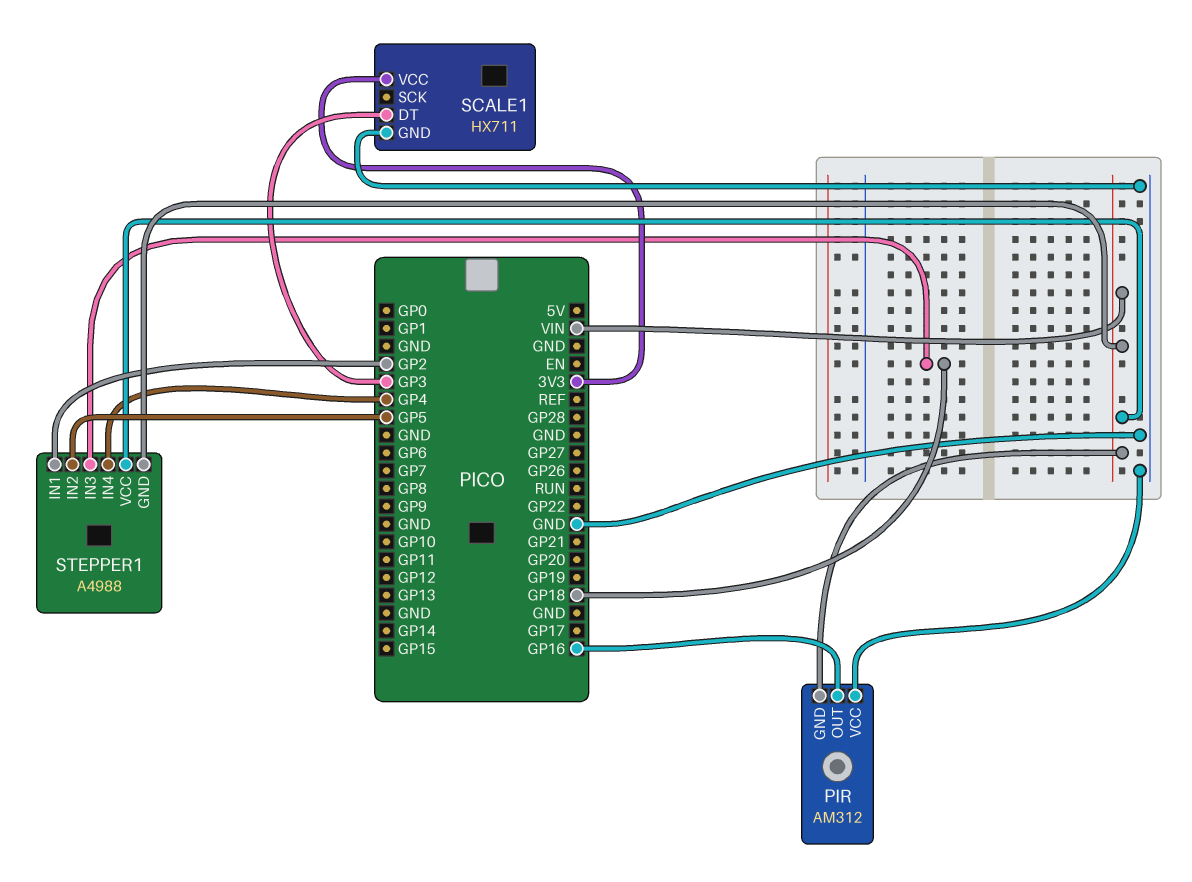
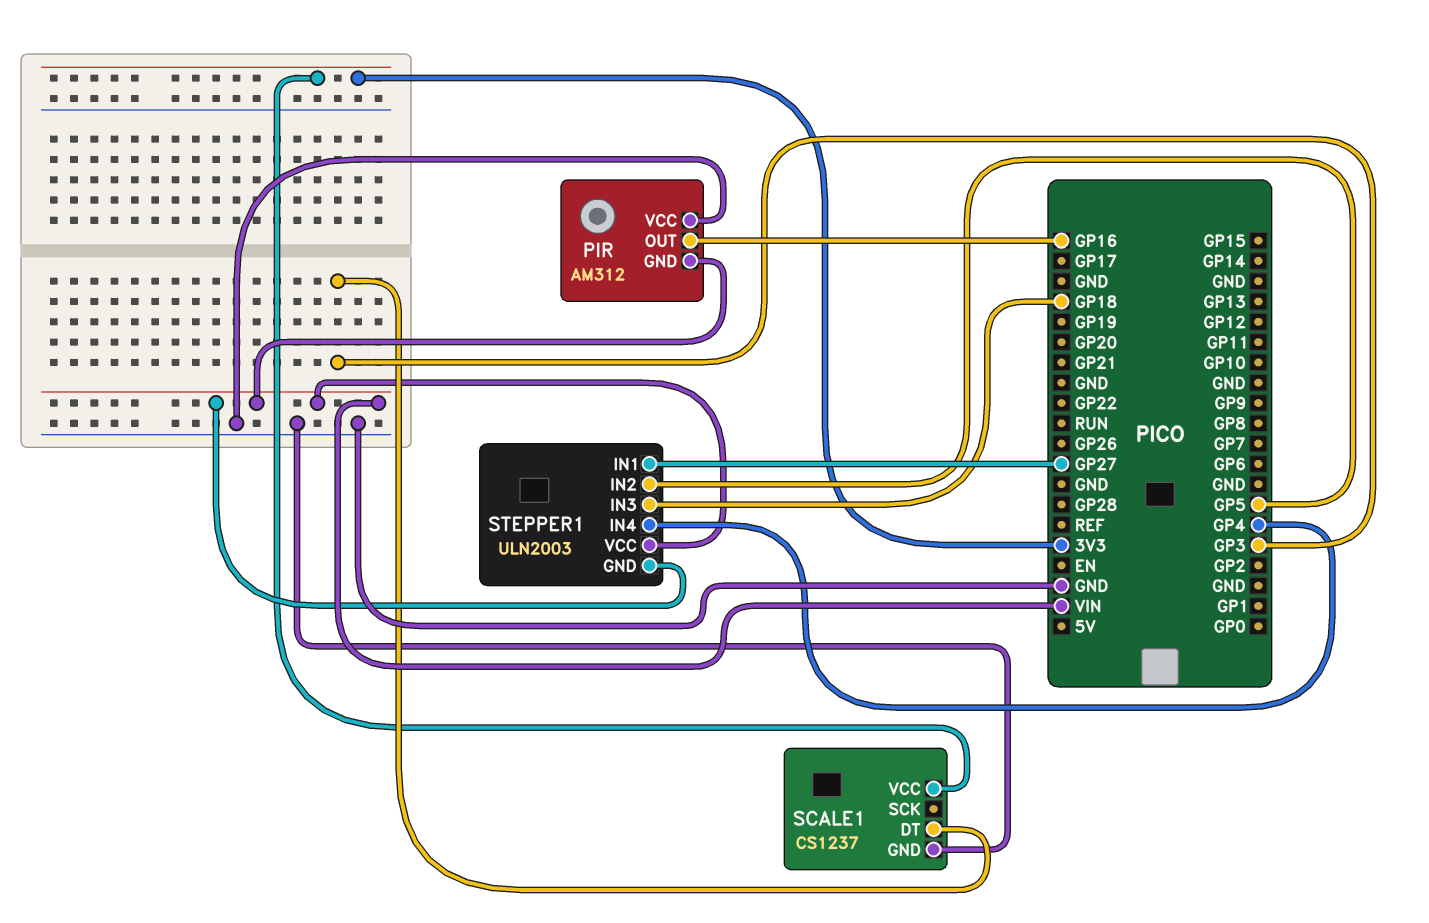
SCALE1: HX711 -> CS1237
STEPPER1: A4988 -> ULN2003
STEPPER1 pin IN1: GP2 -> GP27

